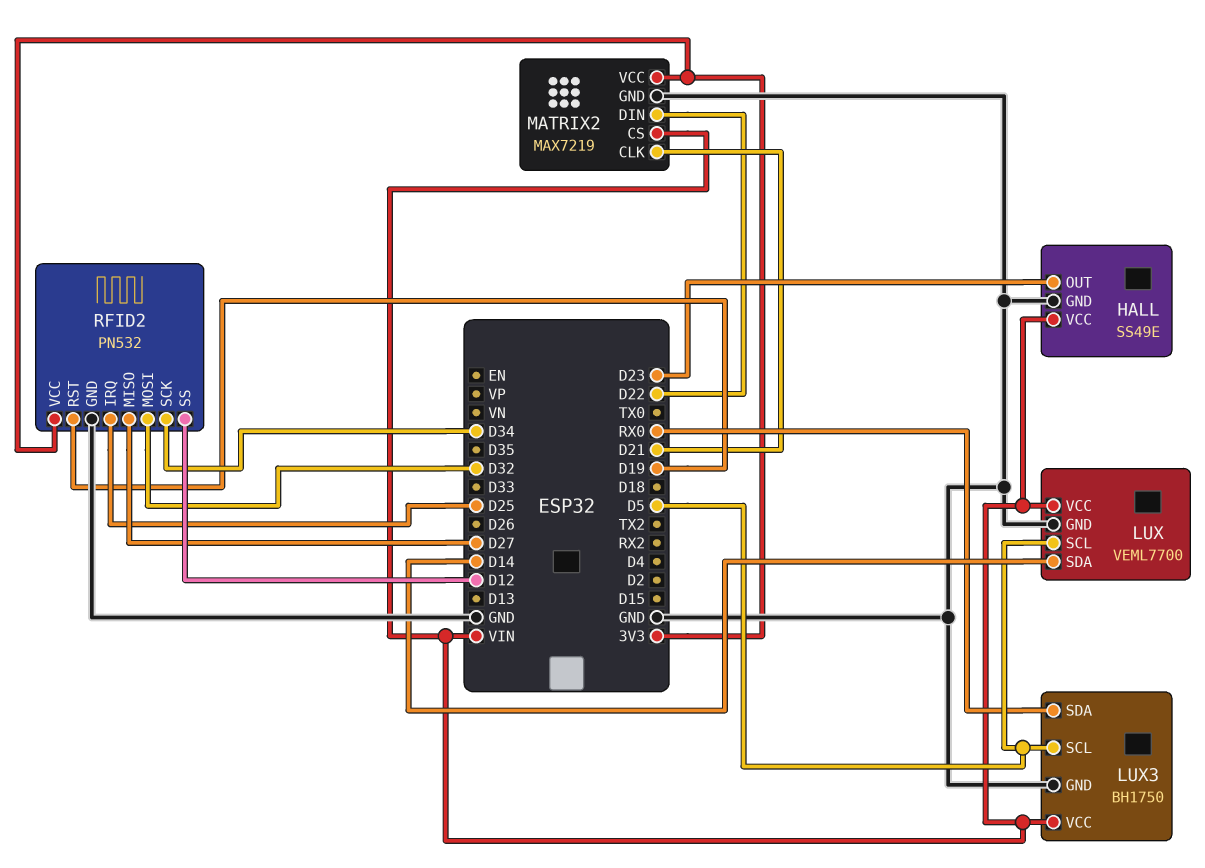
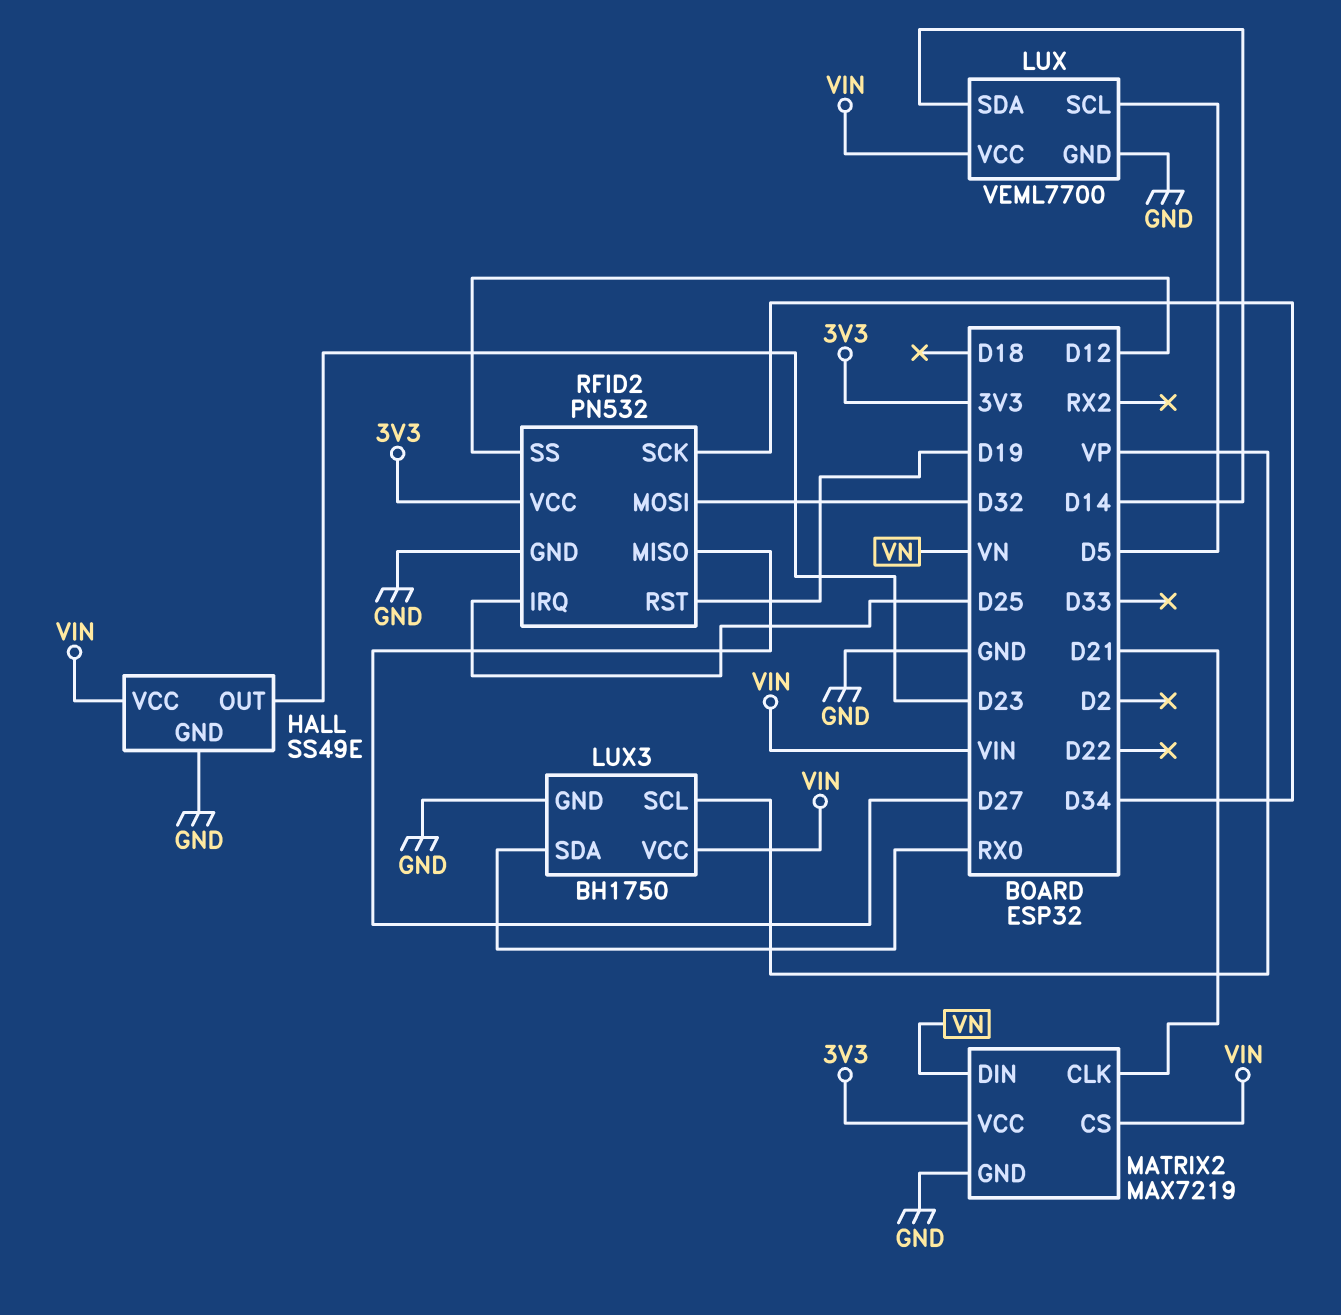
LUX3 pin SCL: D5 -> VP
MATRIX2 pin DIN: D22 -> VN

